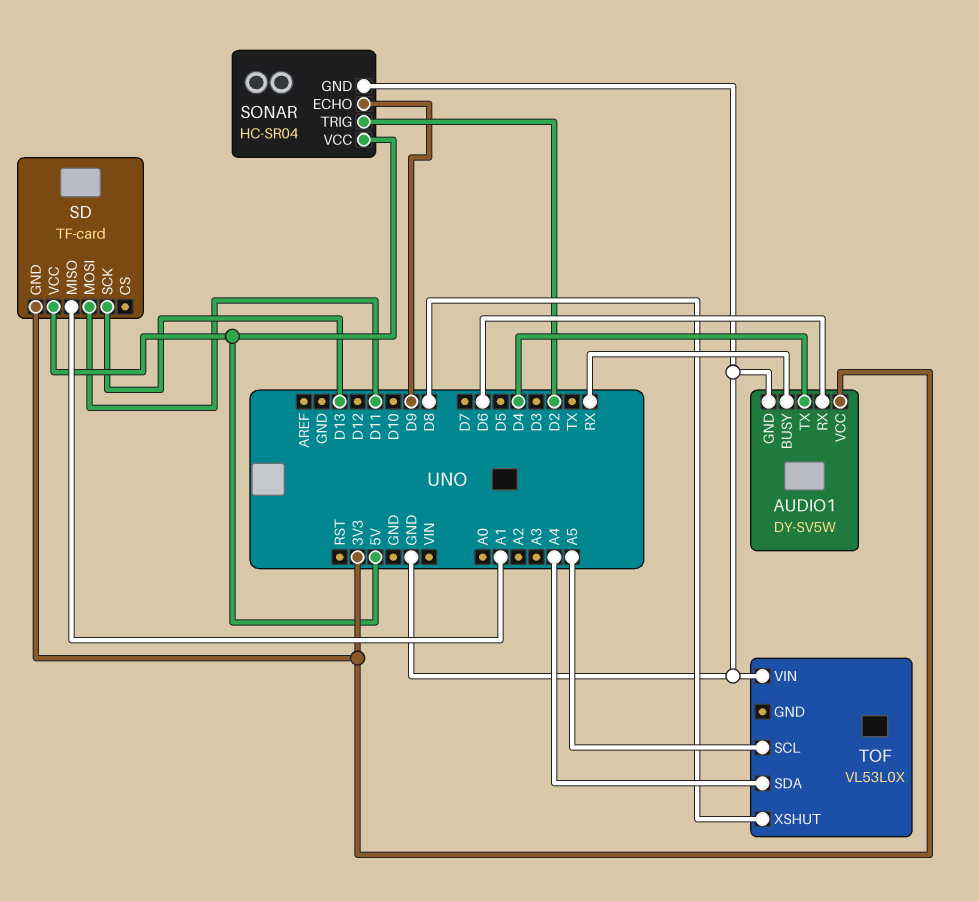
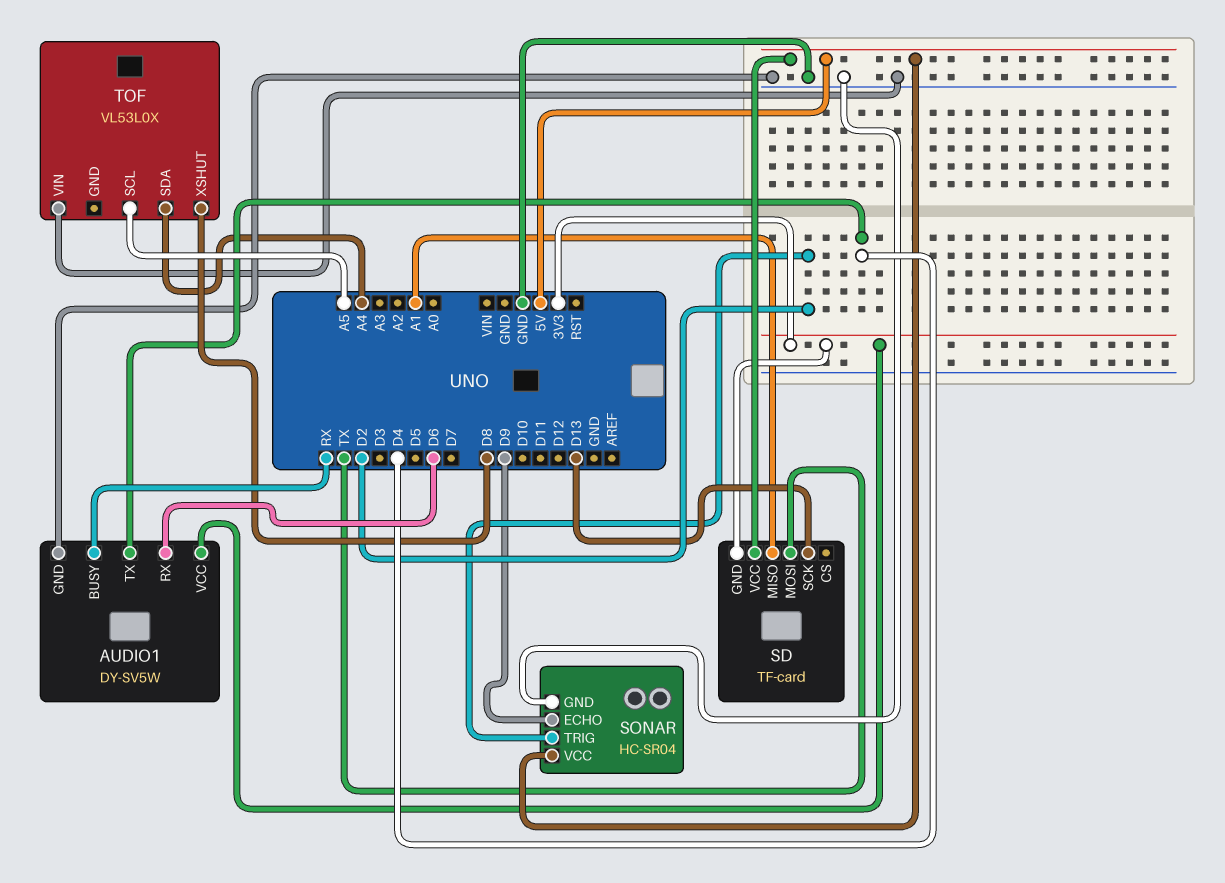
SD pin MOSI: D11 -> TX

